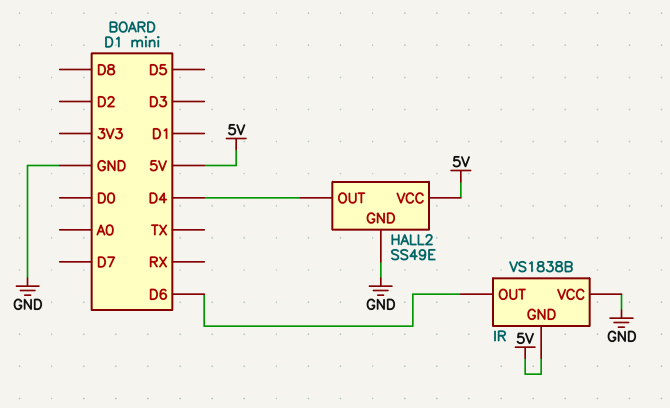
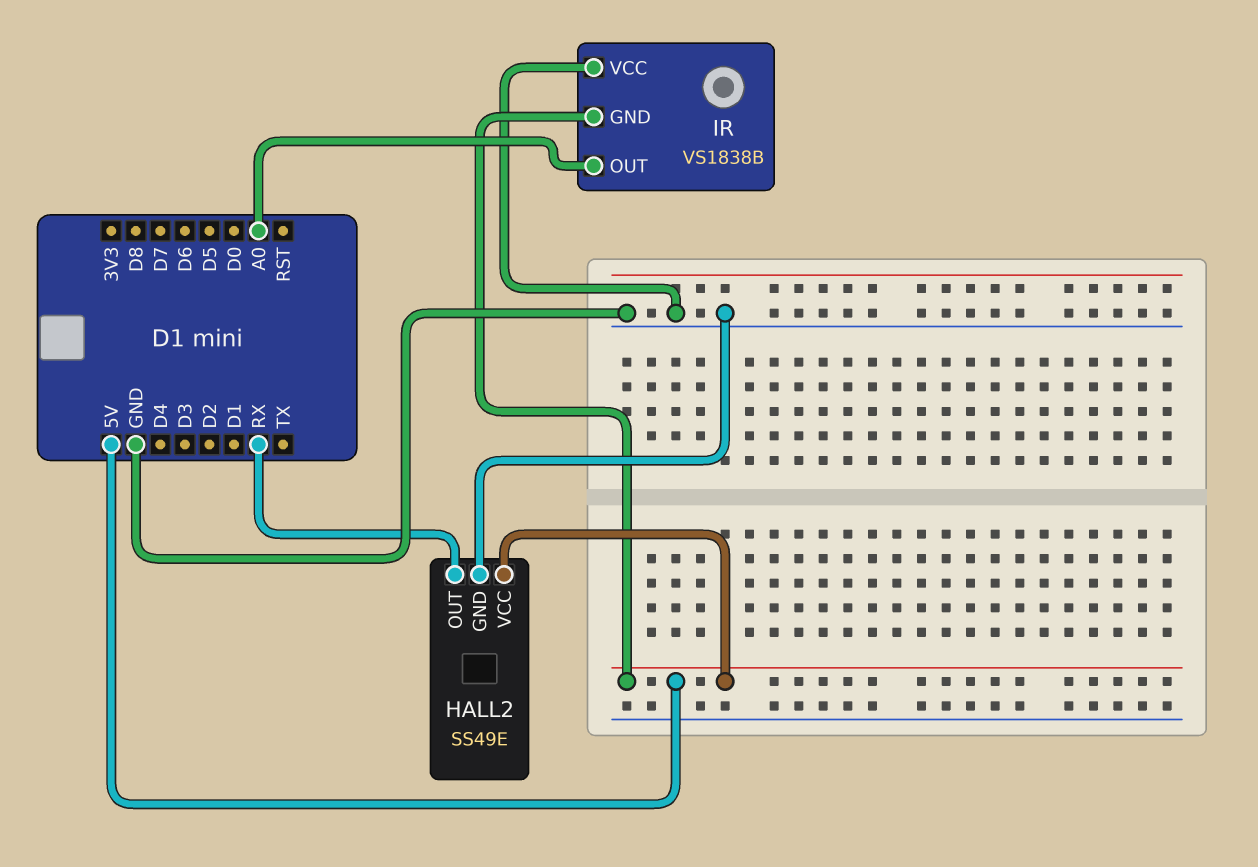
HALL2 pin OUT: D4 -> RX
IR pin OUT: D6 -> A0

